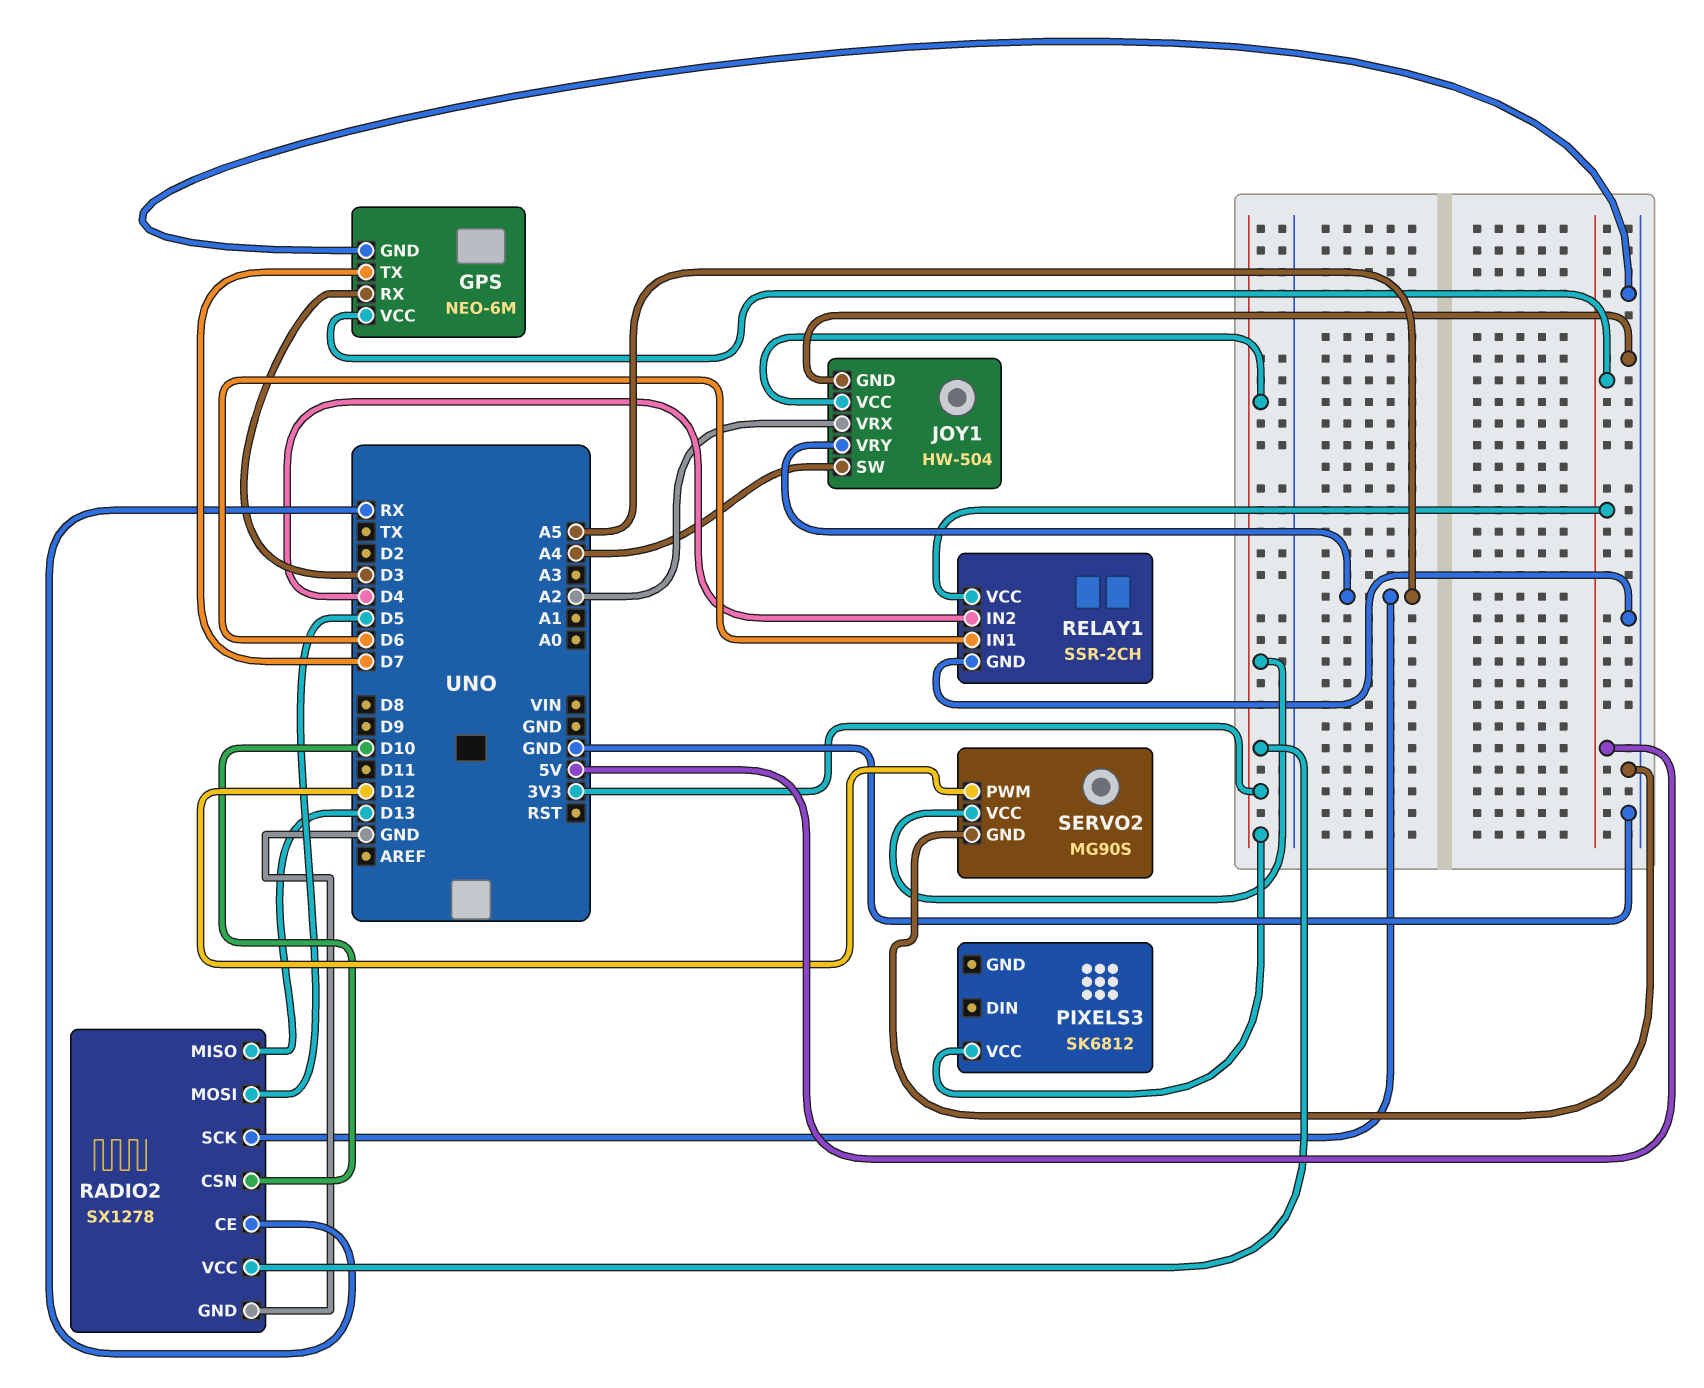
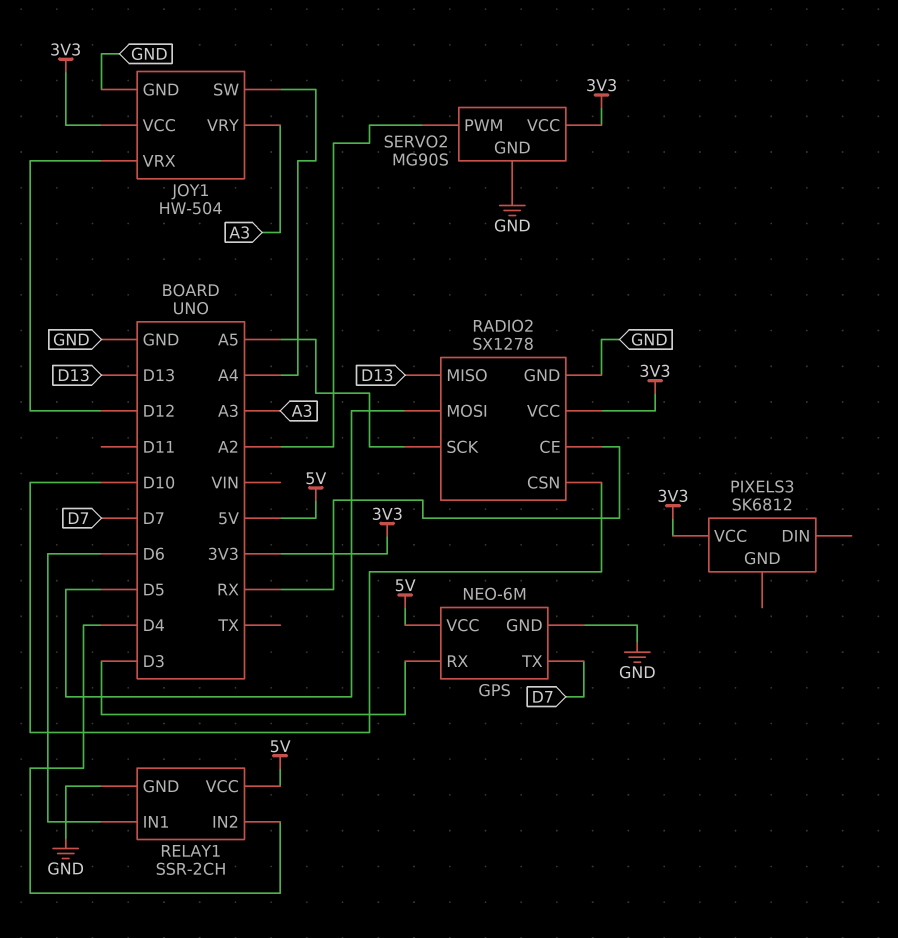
JOY1 pin VRX: A2 -> D12
JOY1 pin VRY: A5 -> A3
SERVO2 pin PWM: D12 -> A2

